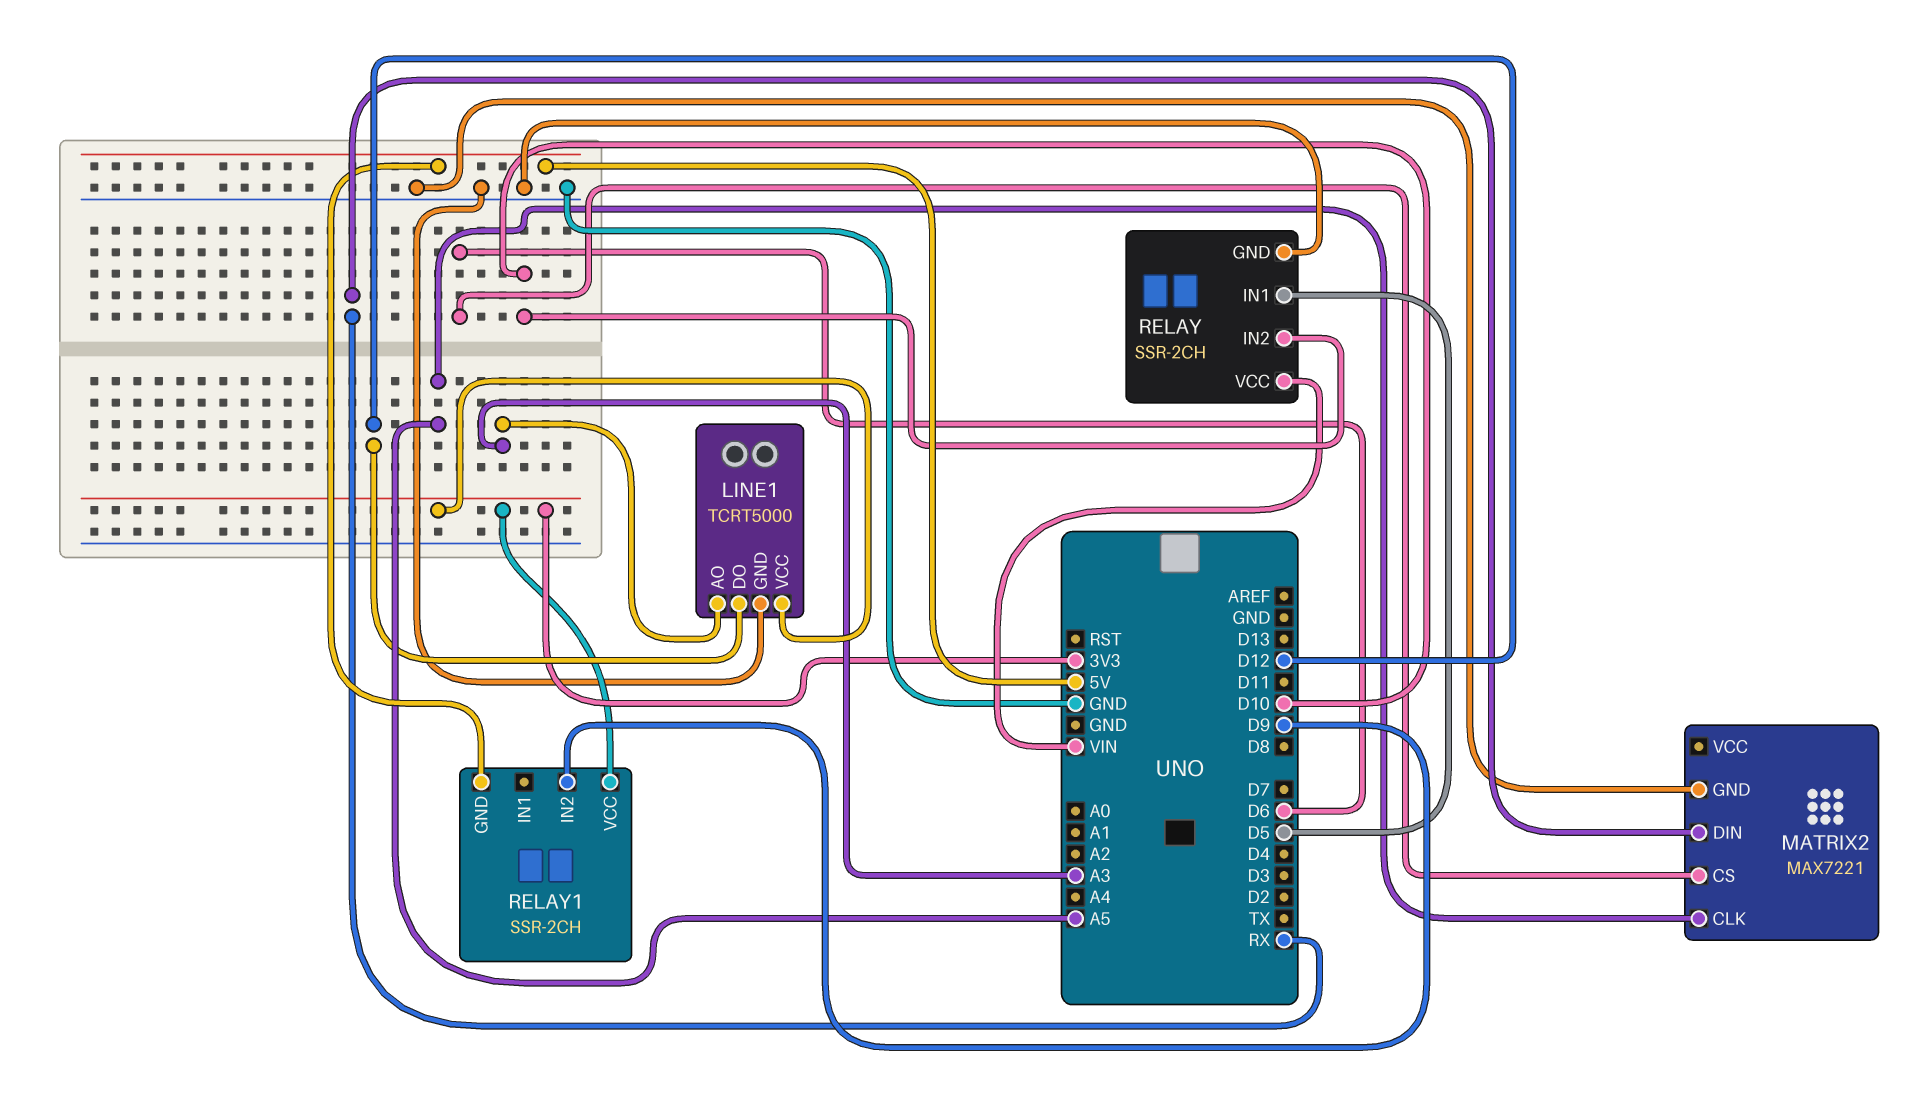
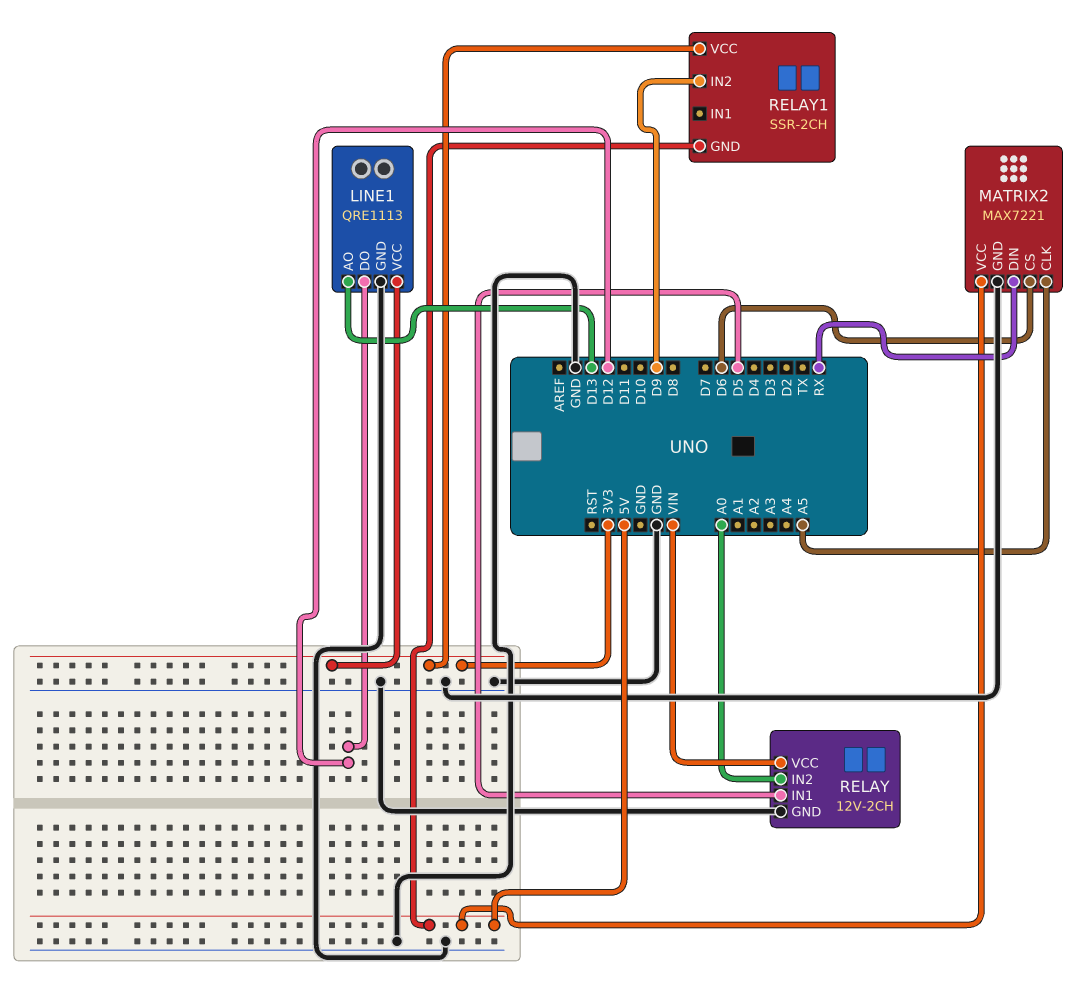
LINE1: TCRT5000 -> QRE1113
LINE1 pin AO: A3 -> D13
MATRIX2 pin VCC: none -> 5V
RELAY: SSR-2CH -> 12V-2CH
RELAY pin IN2: D10 -> A0

